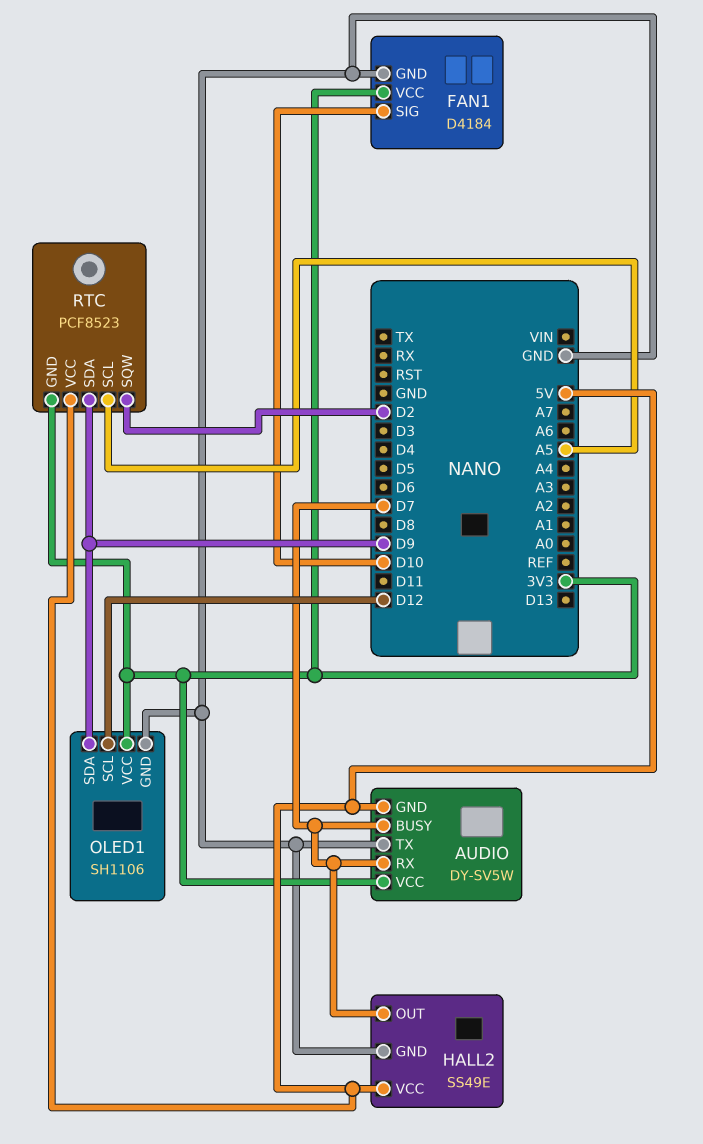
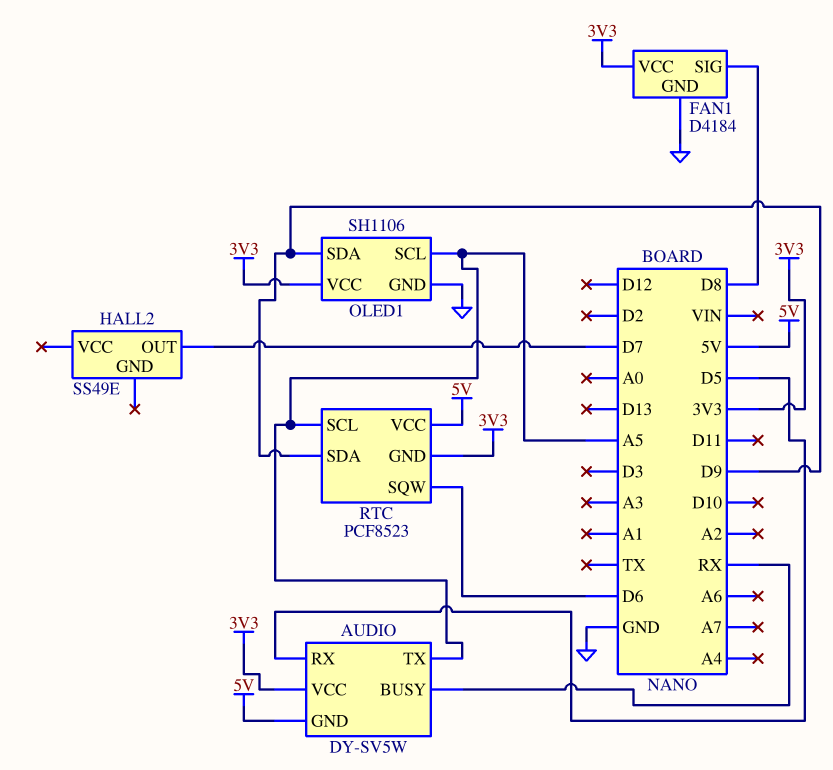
AUDIO pin BUSY: D7 -> RX
AUDIO pin RX: D7 -> D5
AUDIO pin TX: GND -> A5
FAN1 pin SIG: D10 -> D8
HALL2 pin GND: GND -> none
HALL2 pin VCC: 5V -> none
OLED1 pin SCL: D12 -> A5
RTC pin SQW: D2 -> D6

